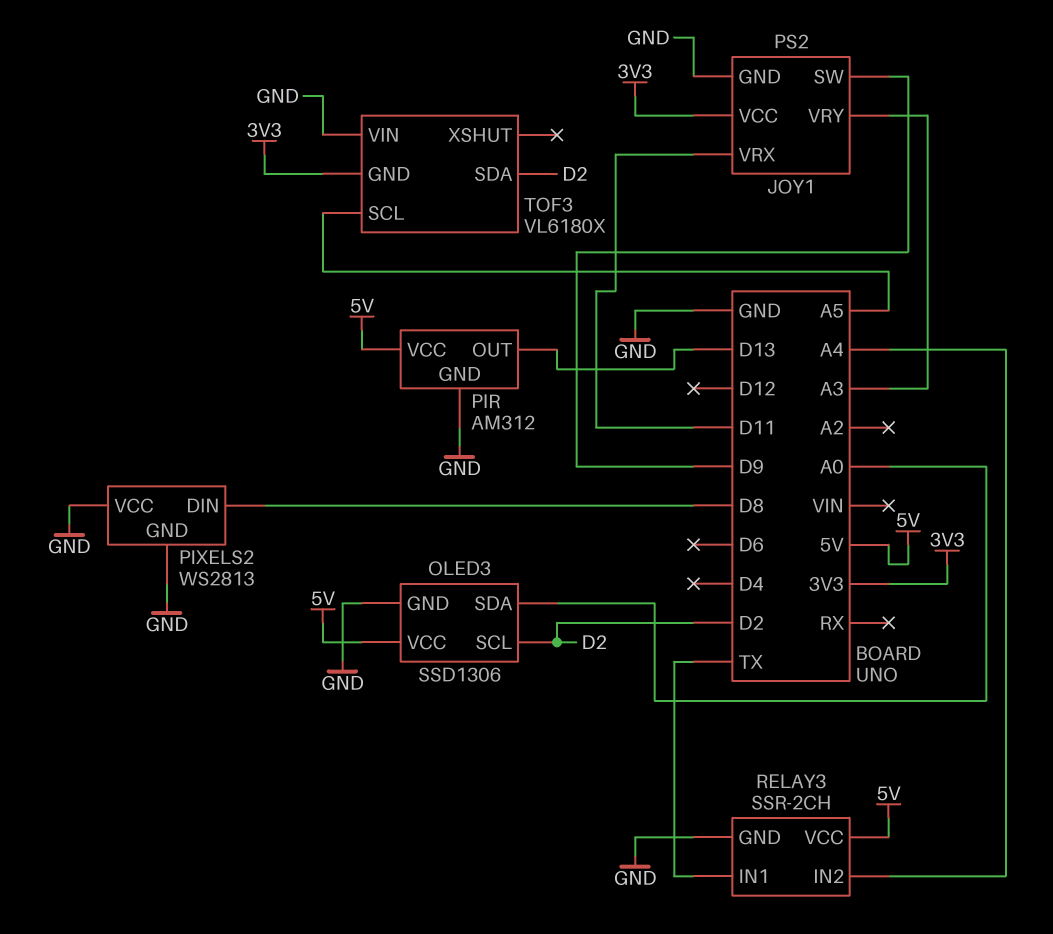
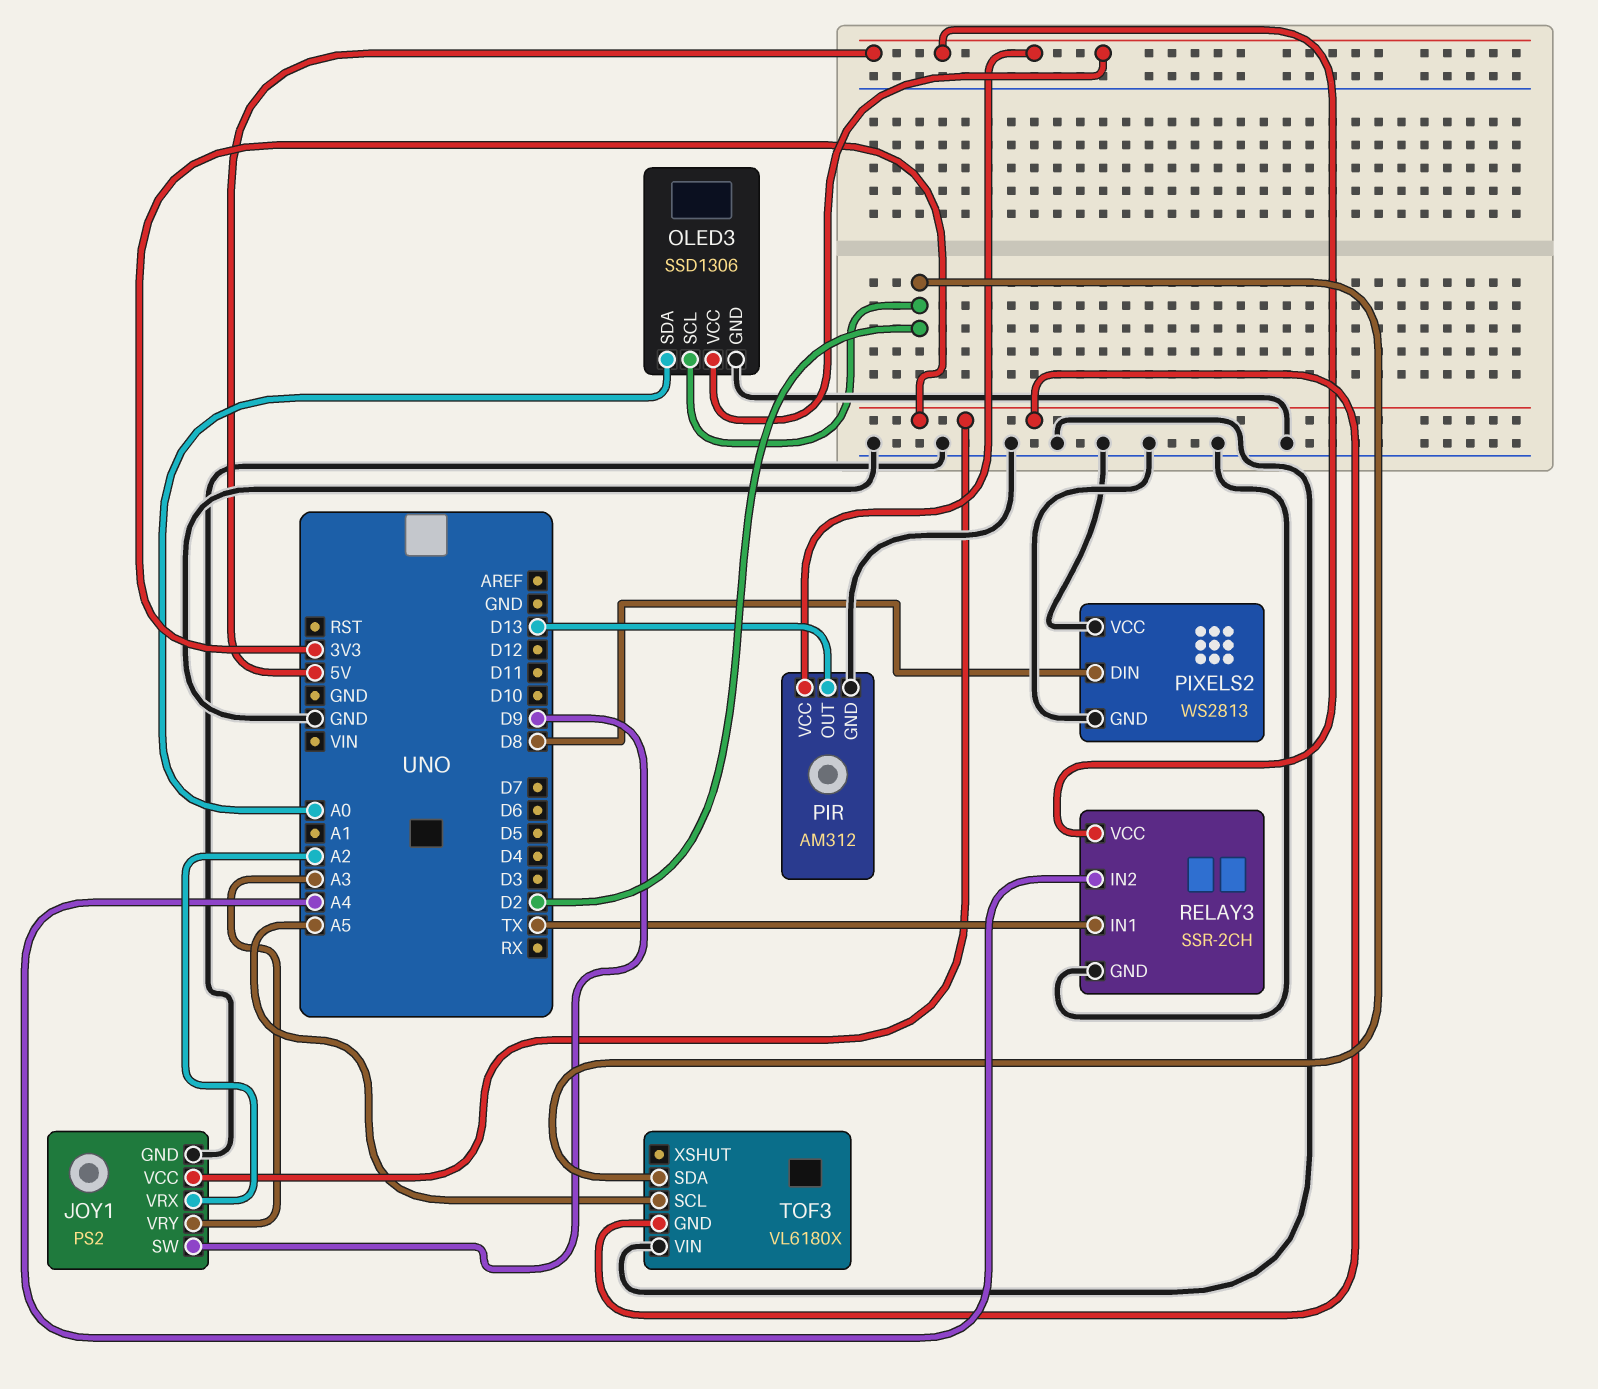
JOY1 pin VRX: D11 -> A2

